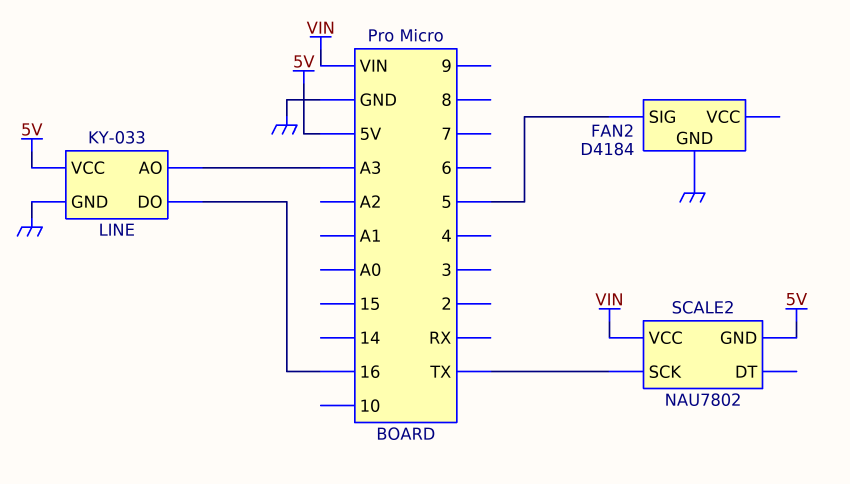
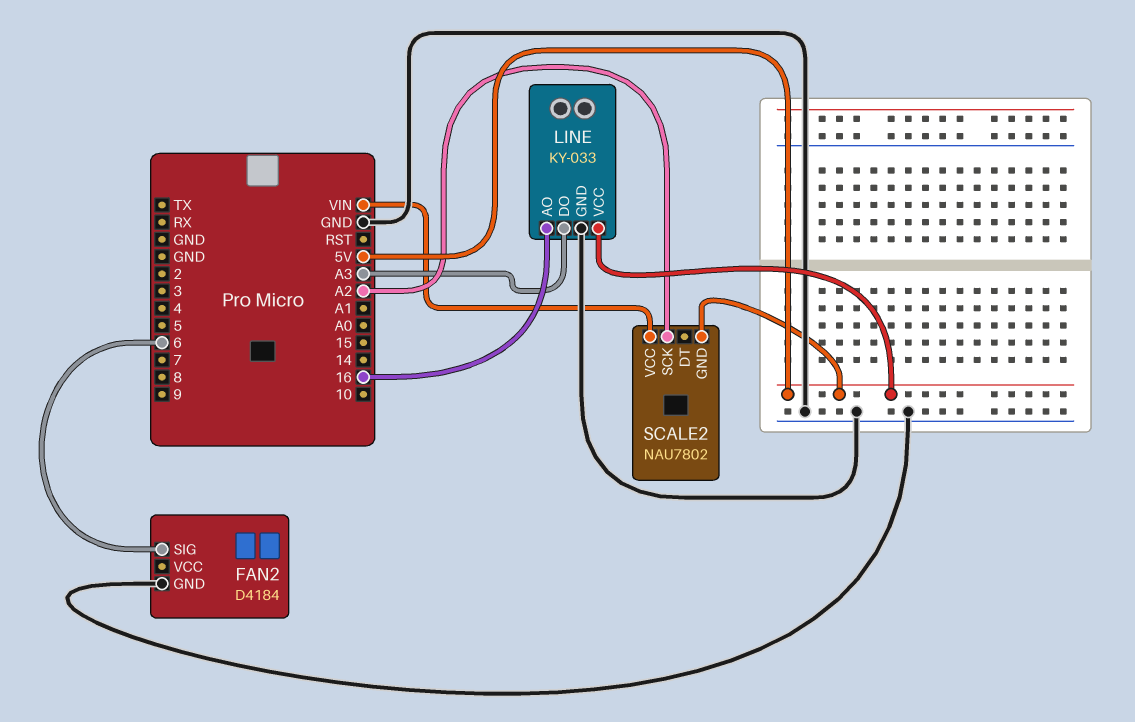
FAN2 pin SIG: 5 -> 6
LINE pin AO: A3 -> 16
LINE pin DO: 16 -> A3
SCALE2 pin SCK: TX -> A2

